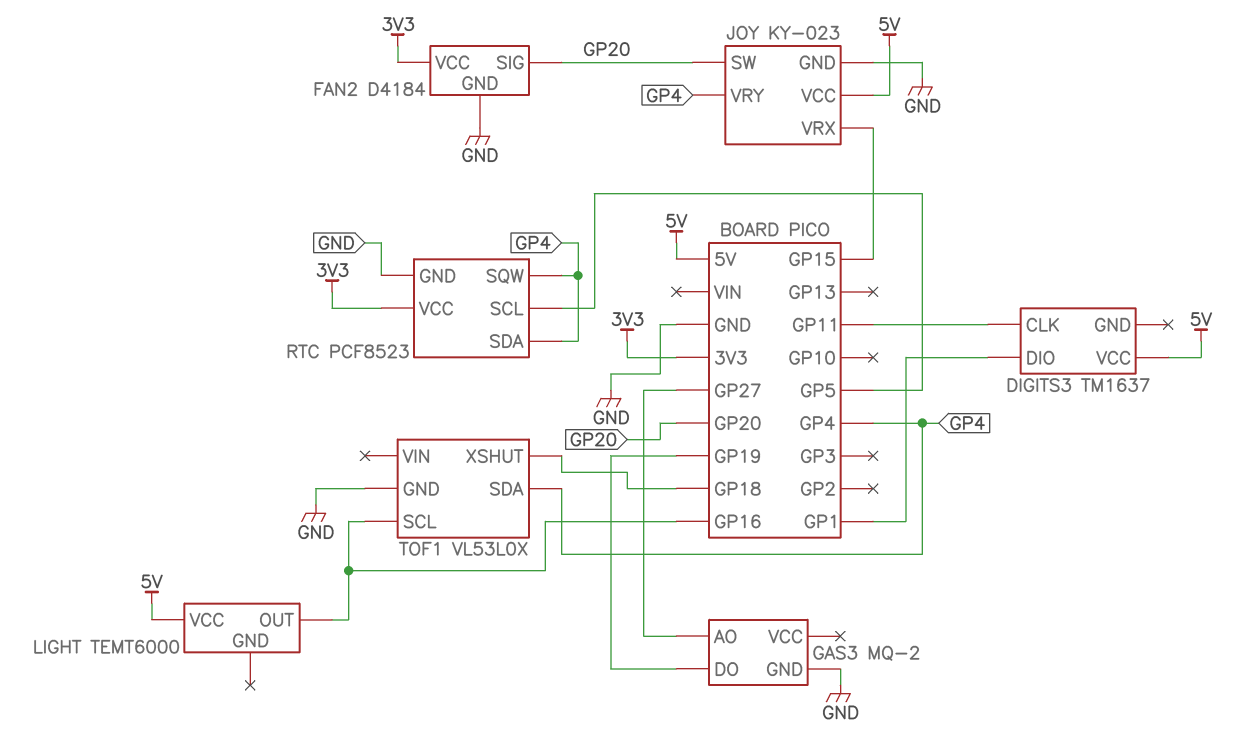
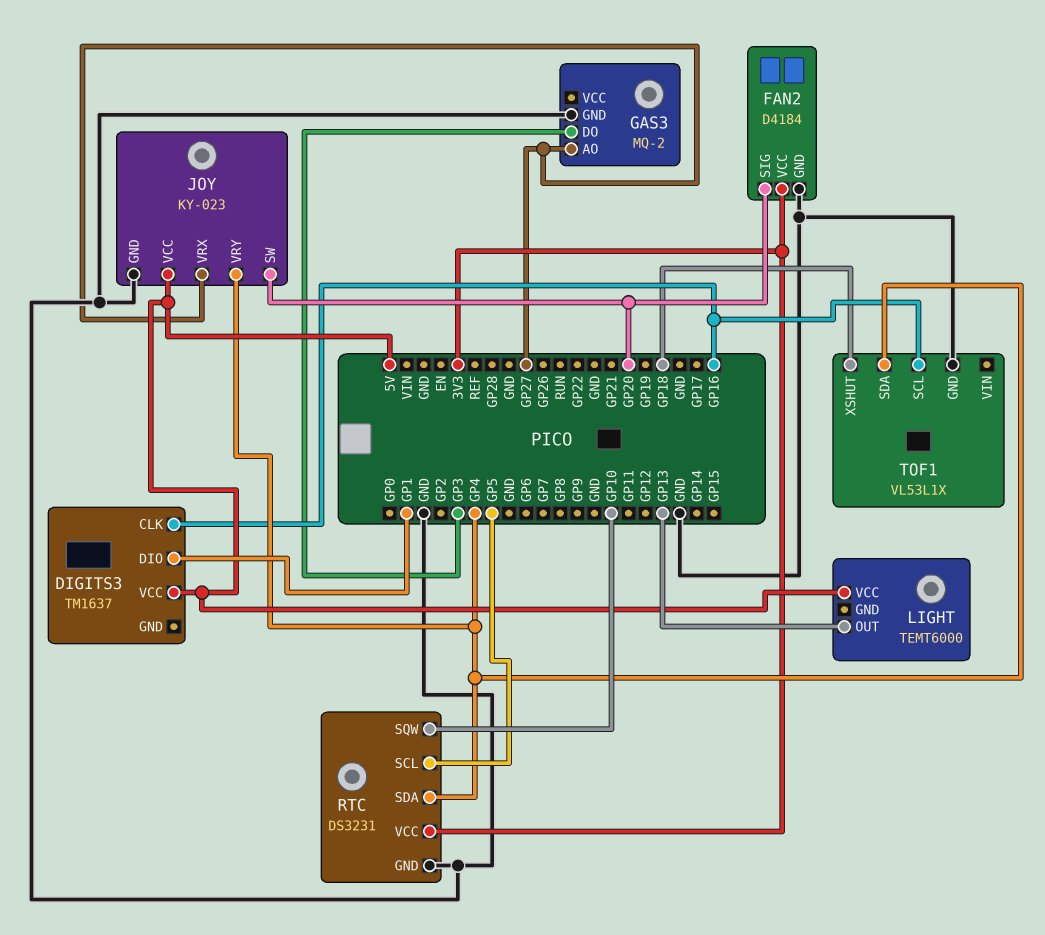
DIGITS3 pin CLK: GP11 -> GP16
GAS3 pin DO: GP19 -> GP3
JOY pin VRX: GP15 -> GP27
LIGHT pin OUT: GP16 -> GP13
RTC: PCF8523 -> DS3231
RTC pin SQW: GP4 -> GP10
TOF1: VL53L0X -> VL53L1X

